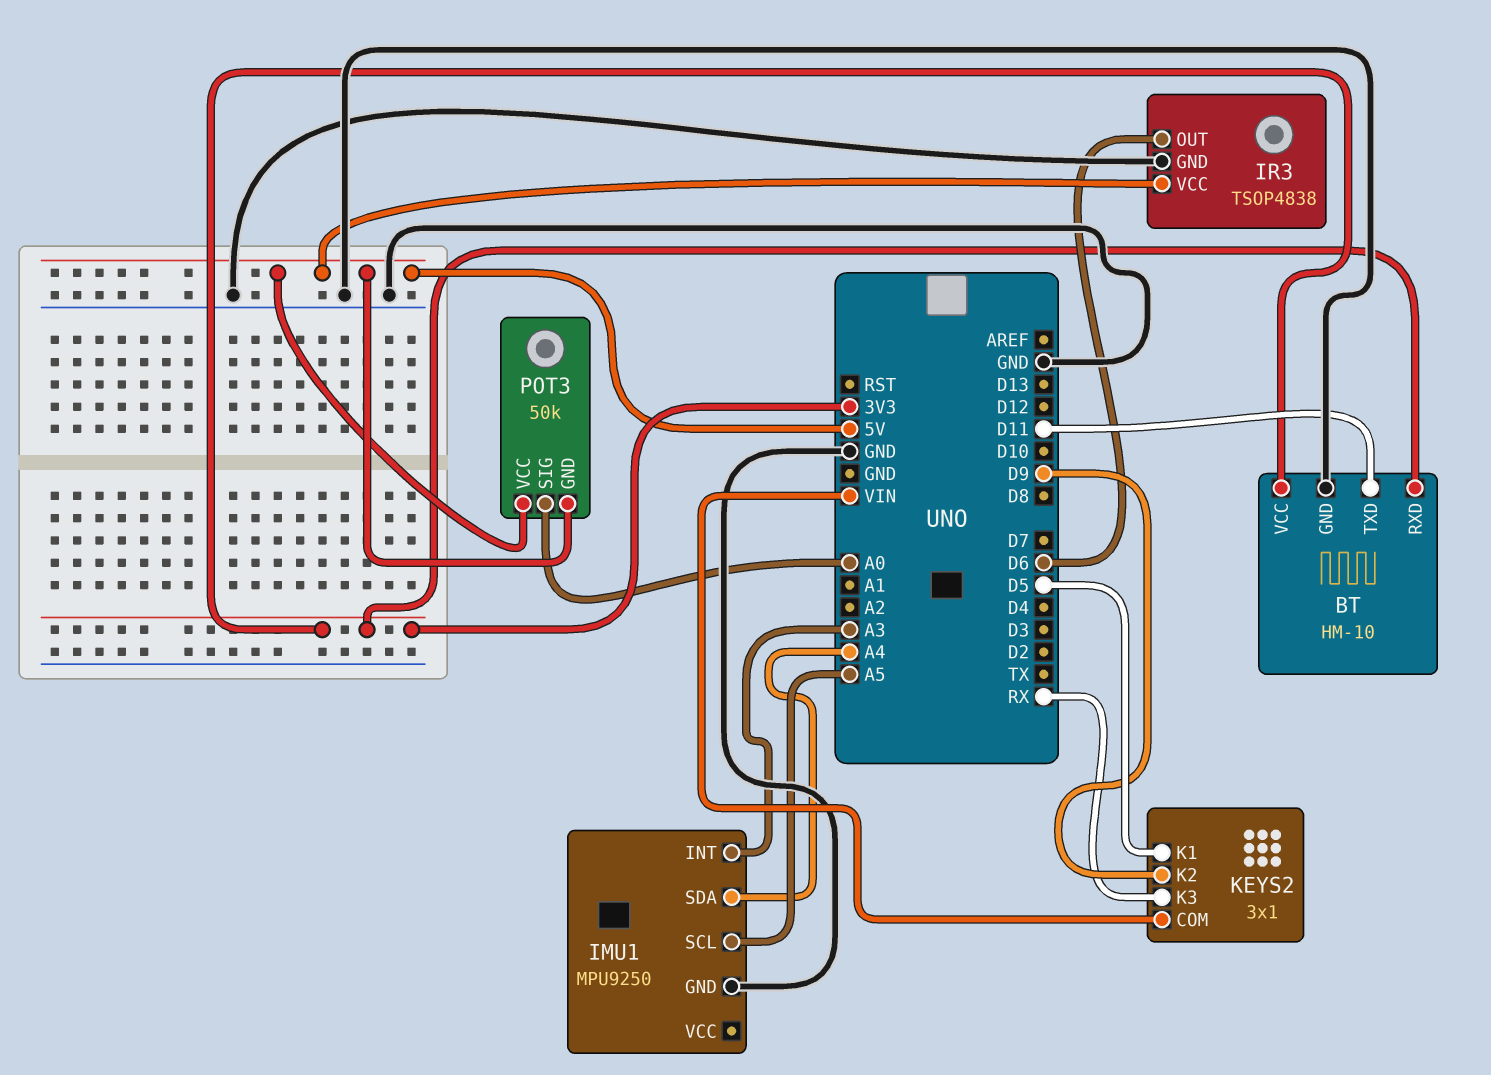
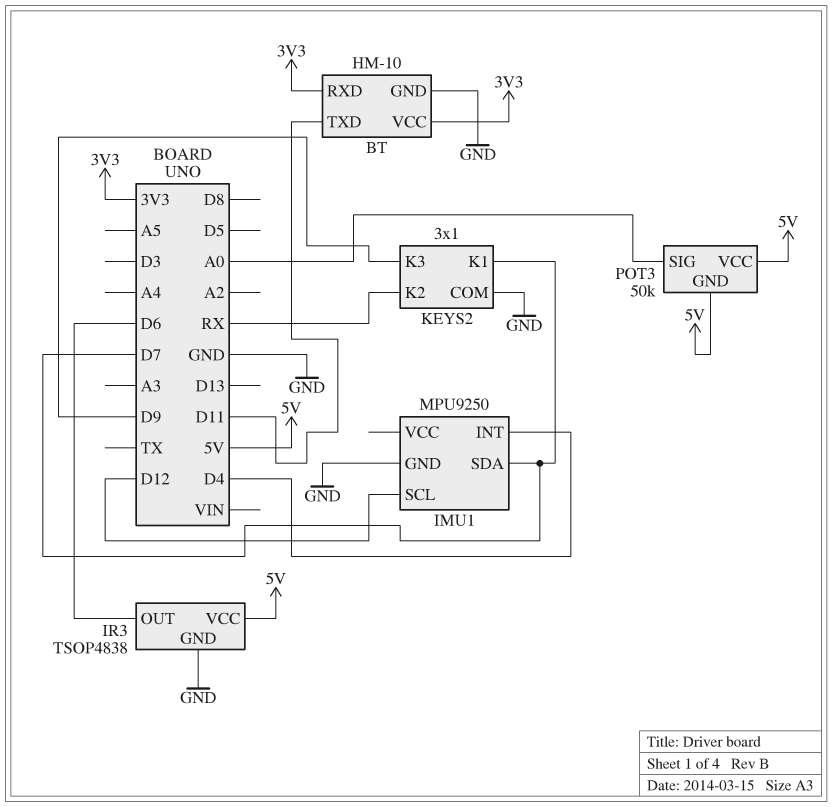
IMU1 pin INT: A3 -> D4
IMU1 pin SCL: A5 -> D12
IMU1 pin SDA: A4 -> D7
KEYS2 pin COM: VIN -> GND
KEYS2 pin K1: D5 -> D7
KEYS2 pin K2: D9 -> RX
KEYS2 pin K3: RX -> D9

